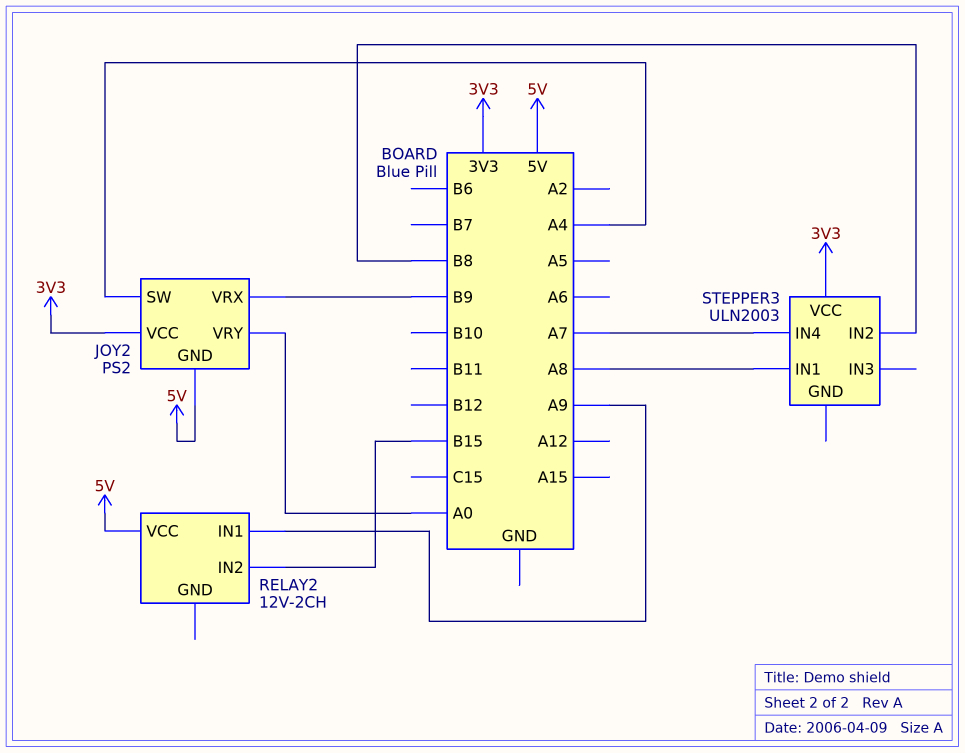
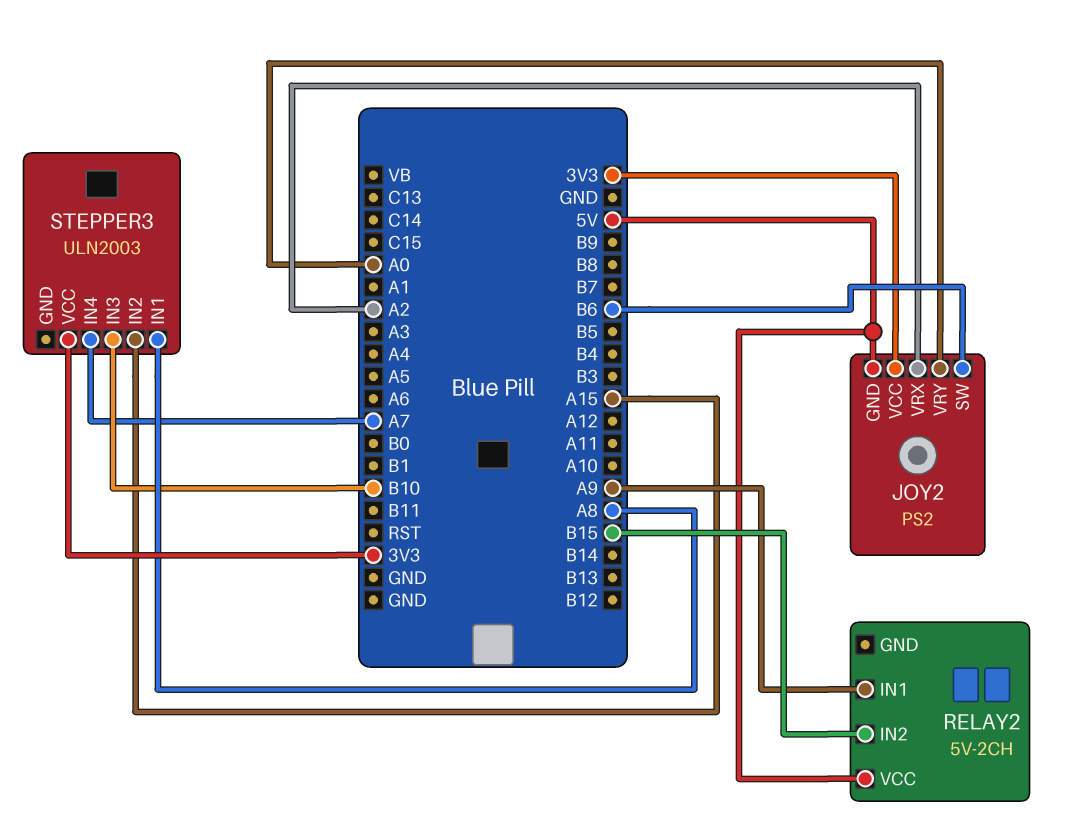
JOY2 pin SW: A4 -> B6
JOY2 pin VRX: B9 -> A2
RELAY2: 12V-2CH -> 5V-2CH
STEPPER3 pin IN2: B8 -> A15
STEPPER3 pin IN3: none -> B10

